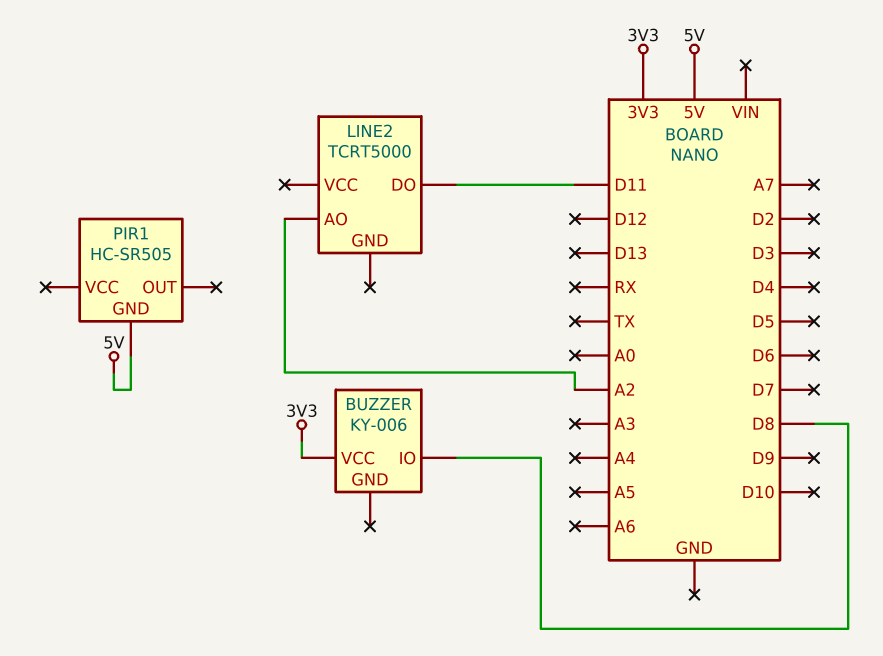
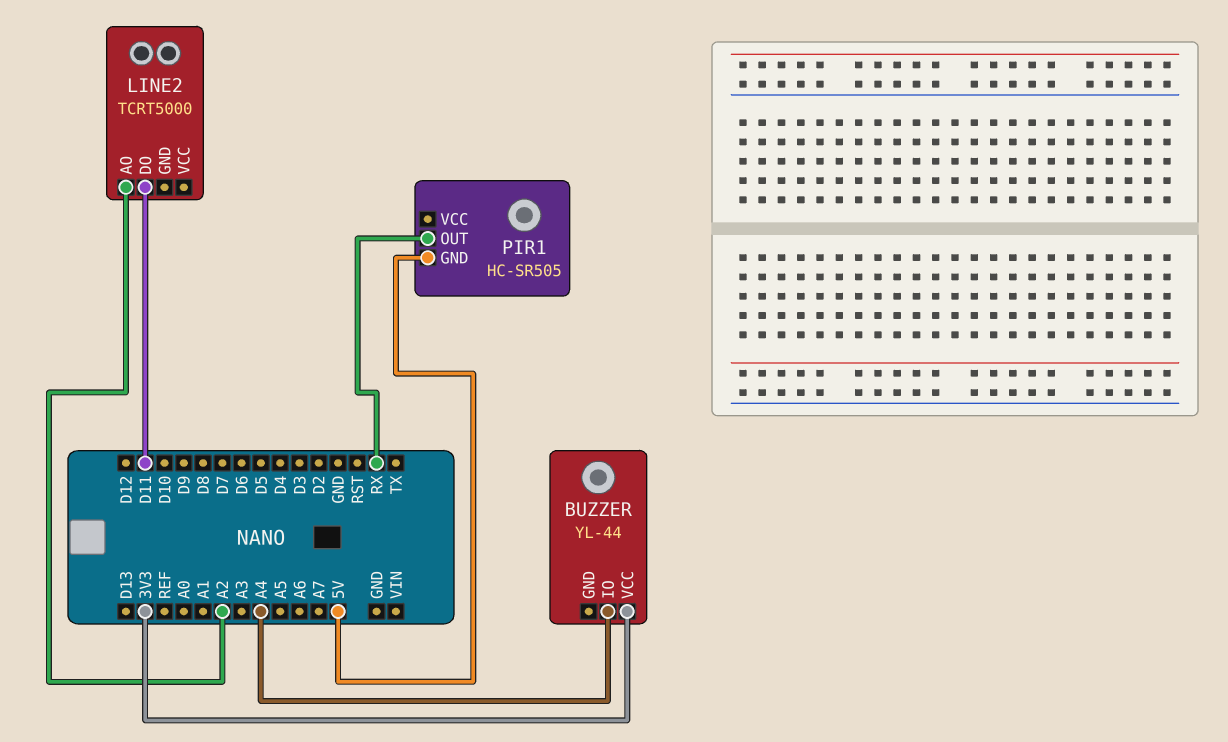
BUZZER: KY-006 -> YL-44
BUZZER pin IO: D8 -> A4
PIR1 pin OUT: none -> RX

